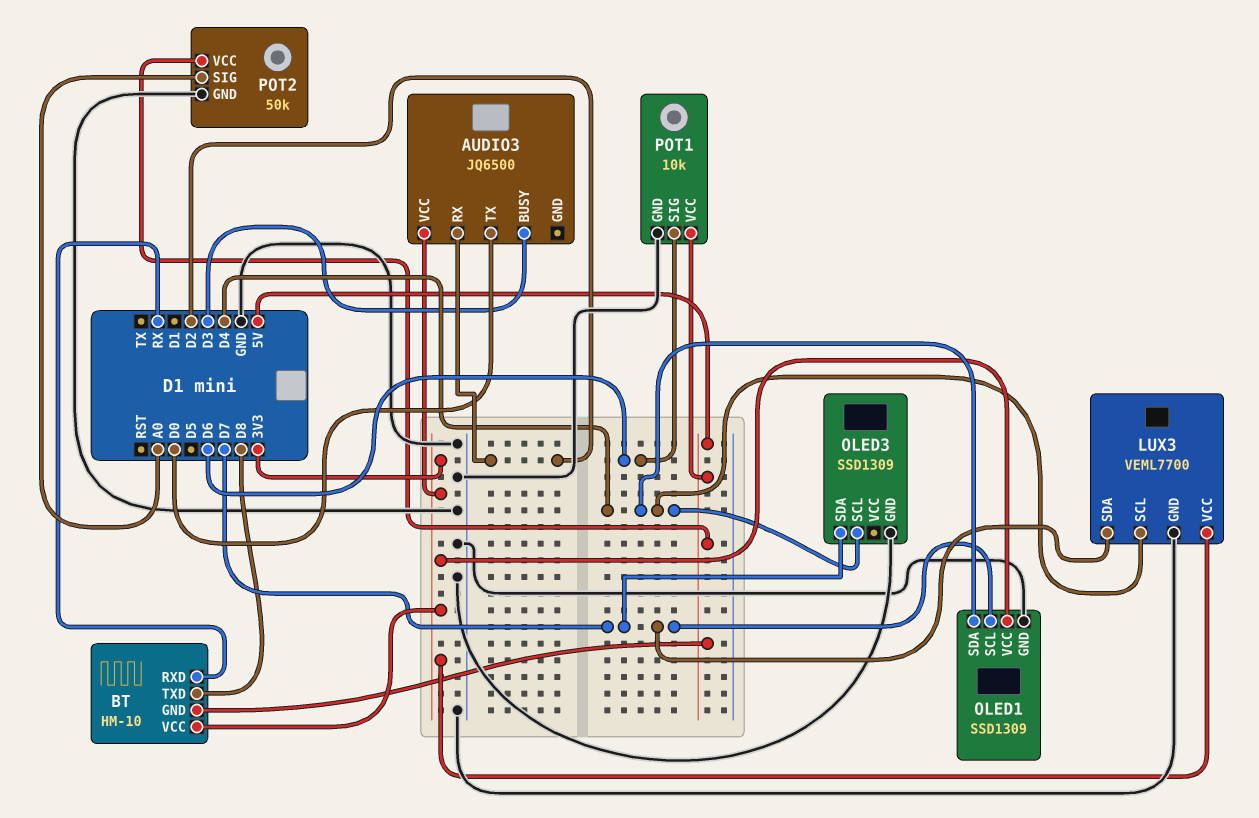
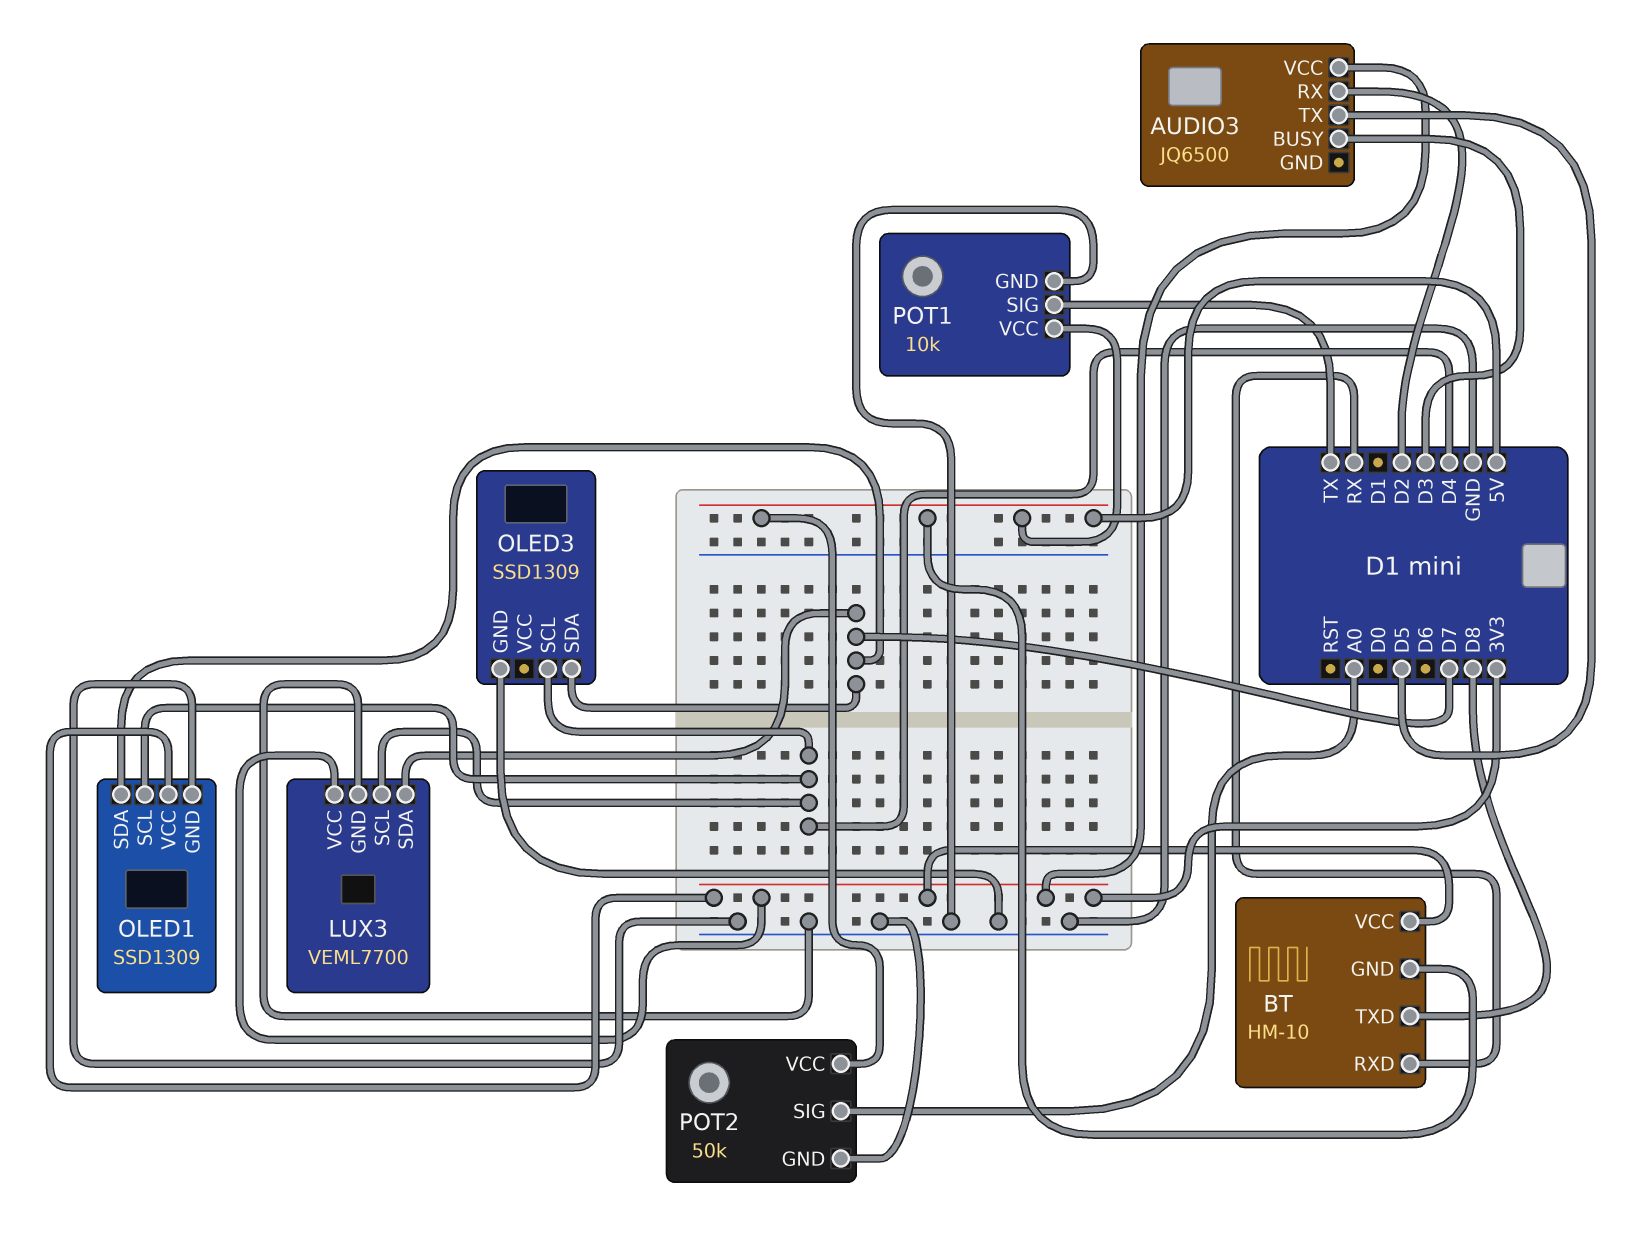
AUDIO3 pin TX: D0 -> D5
OLED1 pin SCL: D7 -> D4
OLED1 pin SDA: D4 -> D7
POT1 pin SIG: D6 -> TX

